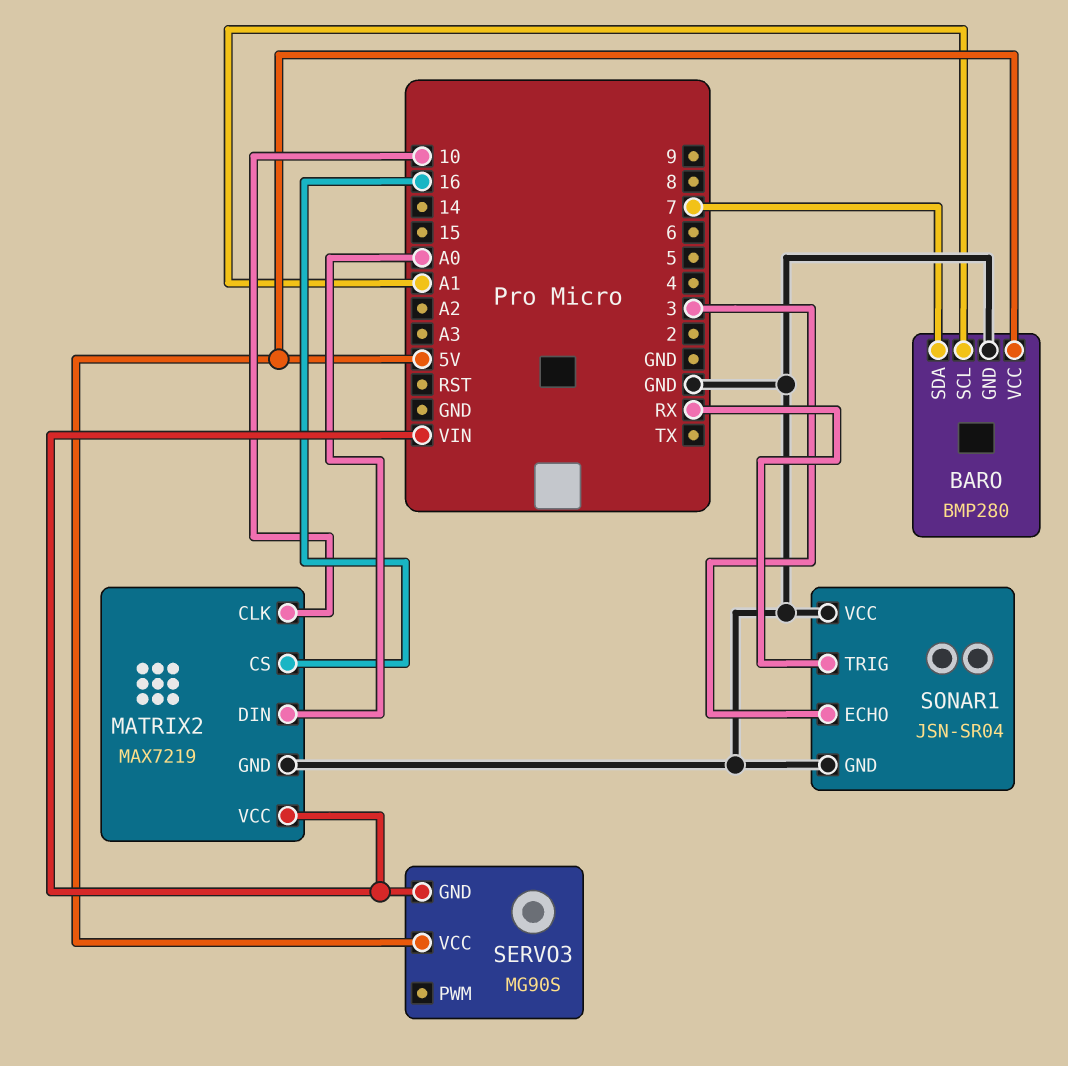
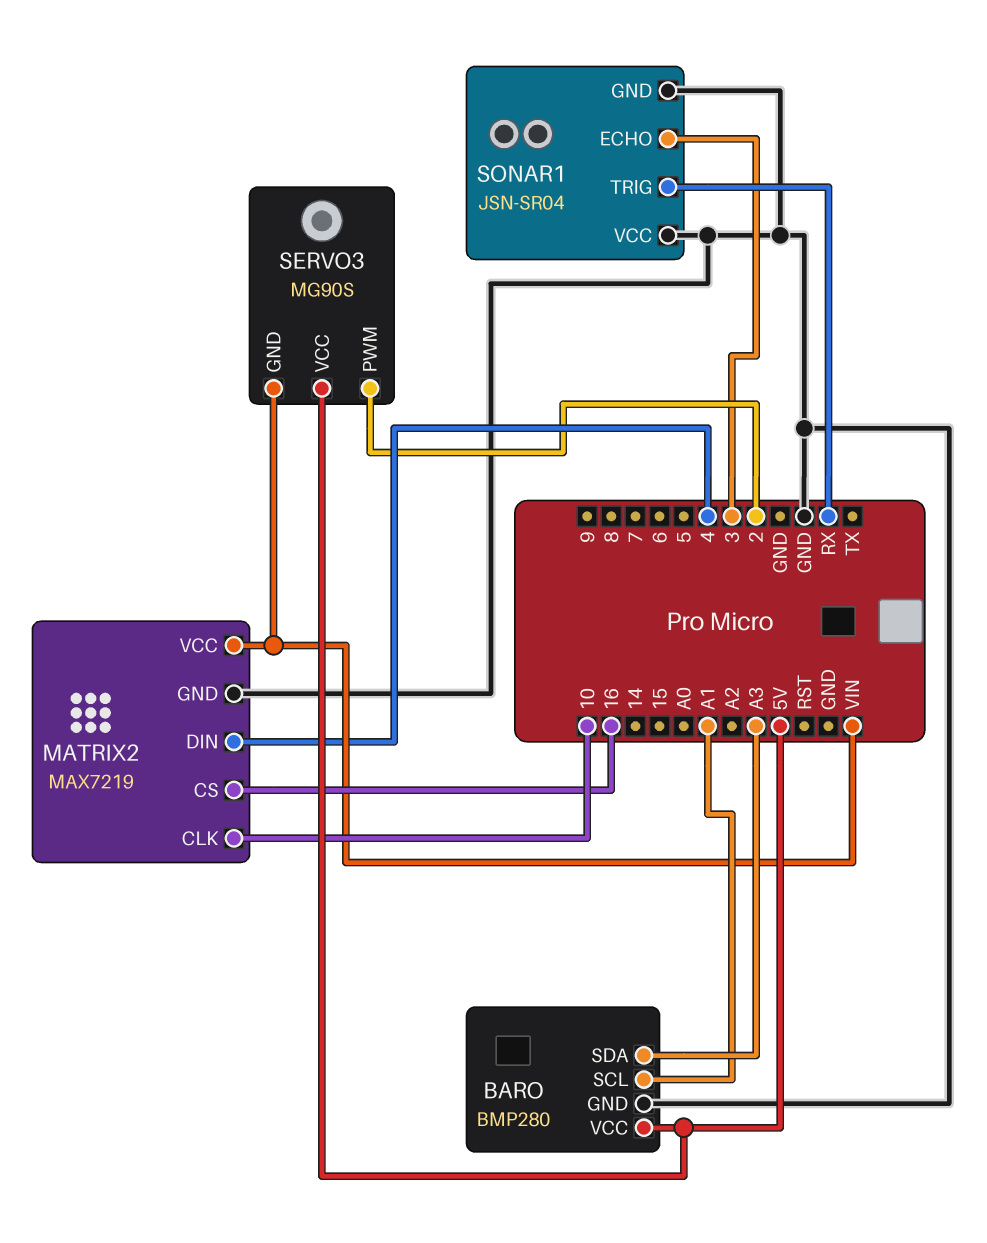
BARO pin SDA: 7 -> A3
MATRIX2 pin DIN: A0 -> 4
SERVO3 pin PWM: none -> 2

